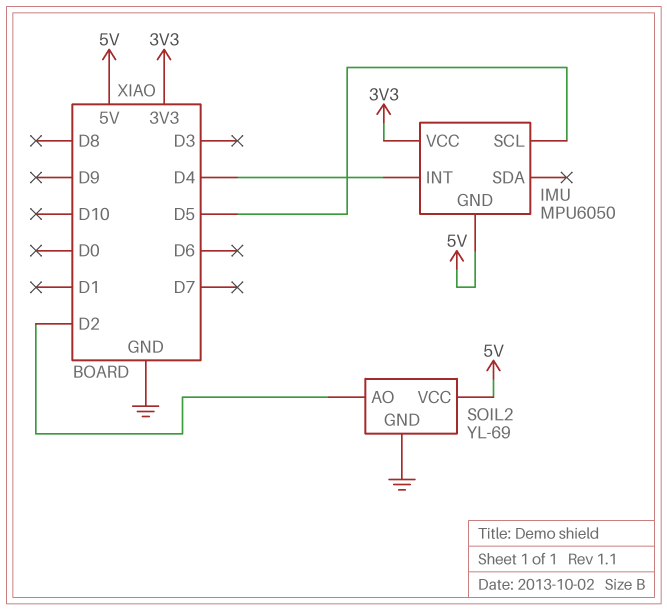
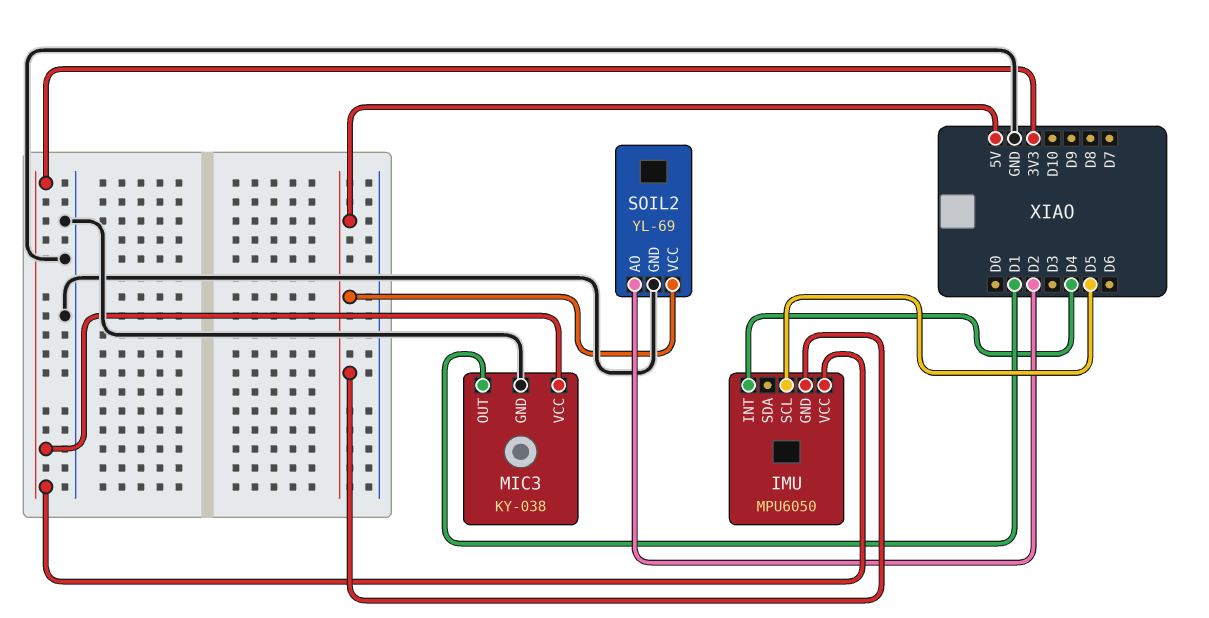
MIC3: none -> KY-038
MIC3 pin GND: none -> GND
MIC3 pin OUT: none -> D1
MIC3 pin VCC: none -> 3V3

